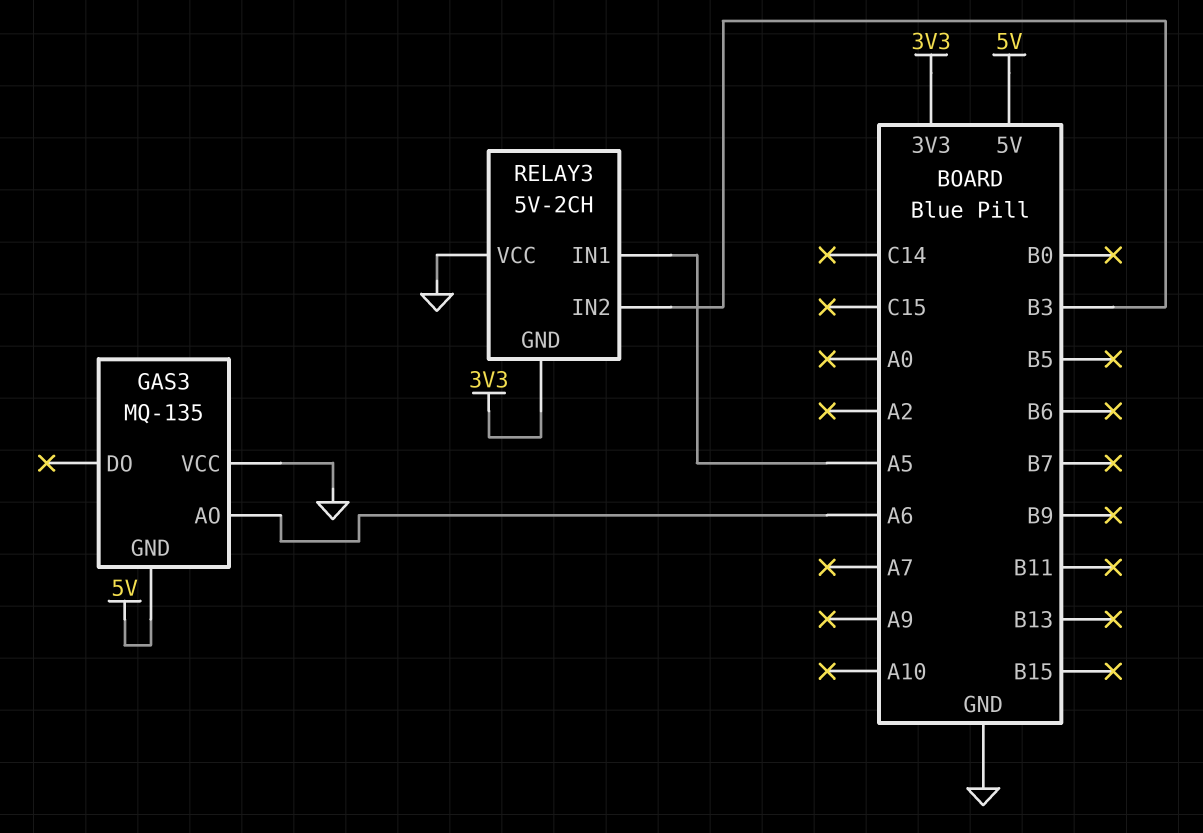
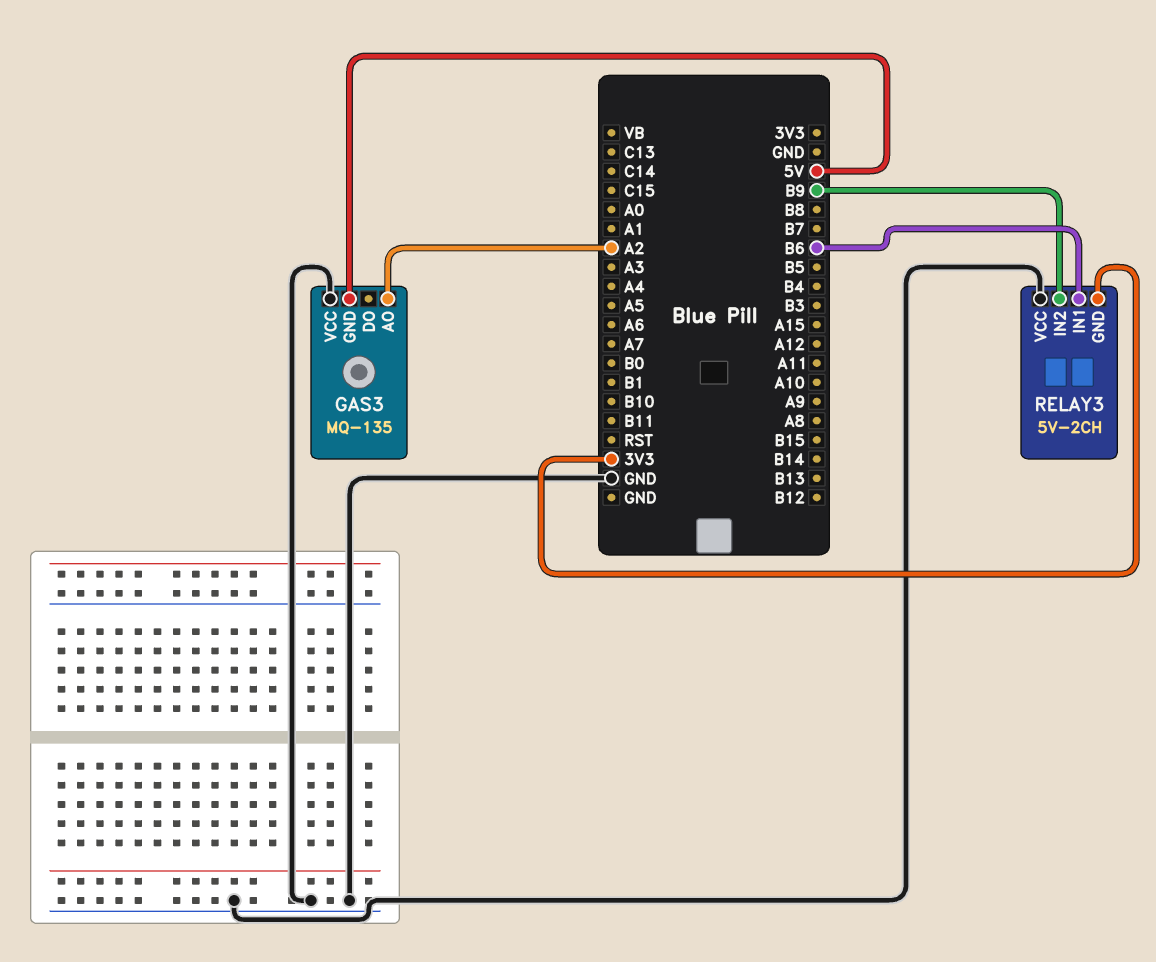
GAS3 pin AO: A6 -> A2
RELAY3 pin IN1: A5 -> B6
RELAY3 pin IN2: B3 -> B9

